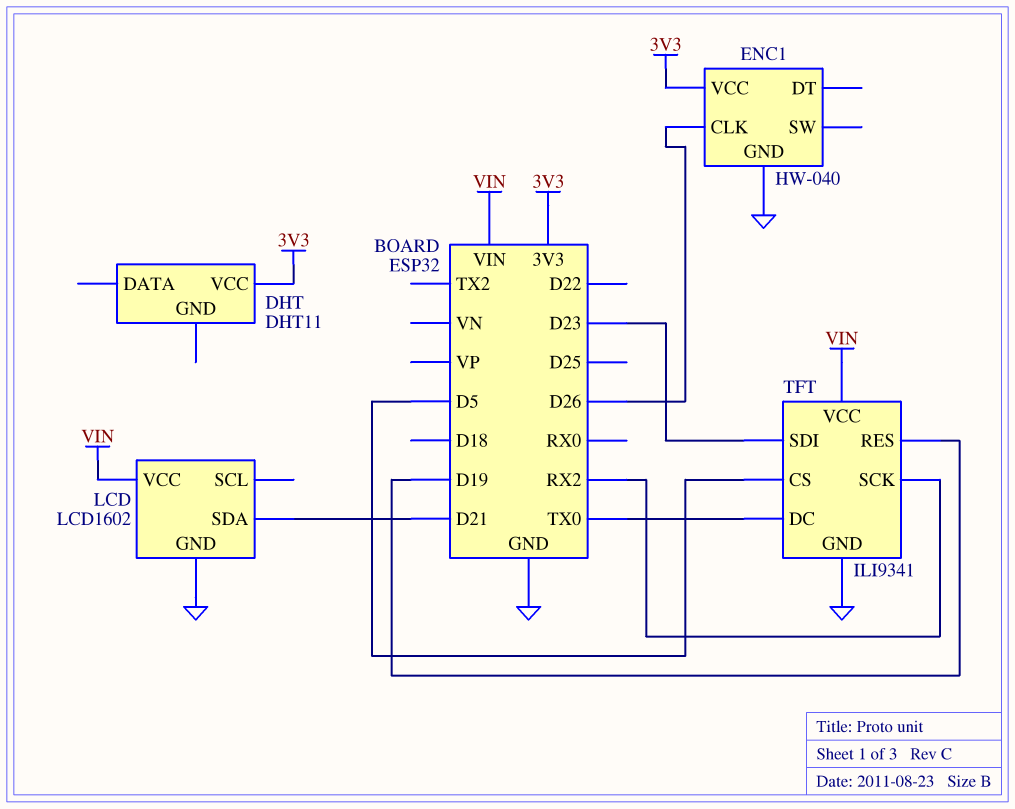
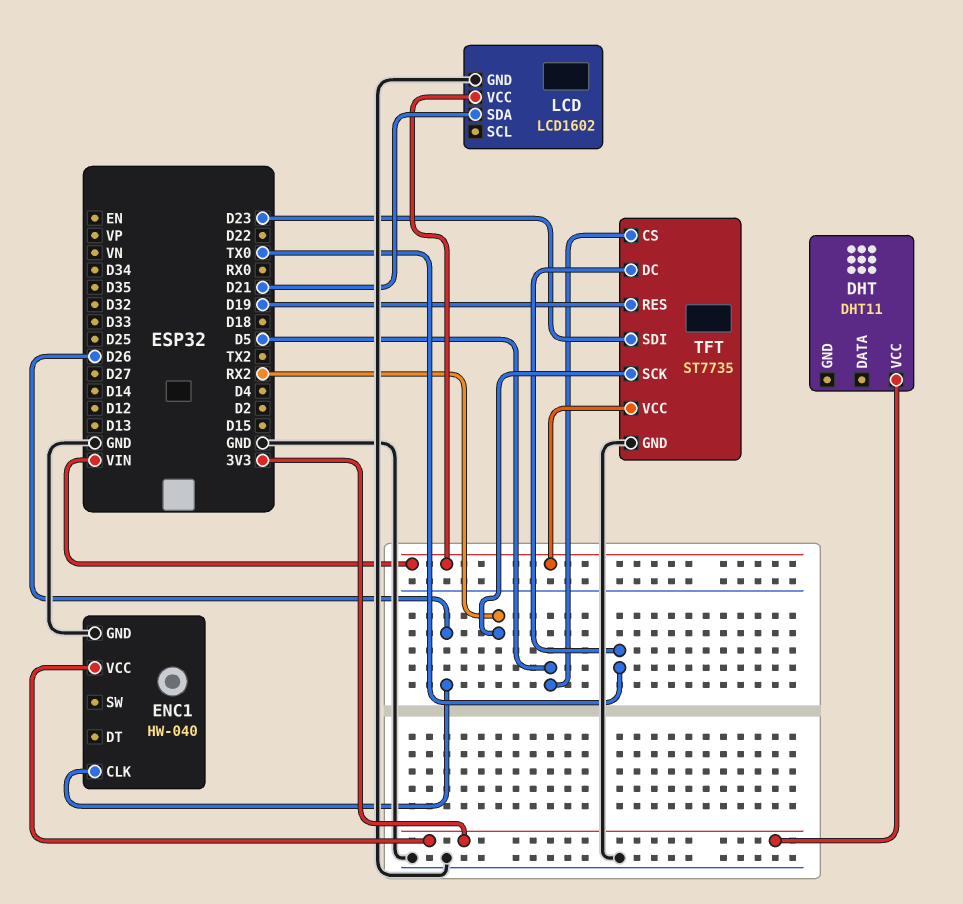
TFT: ILI9341 -> ST7735

